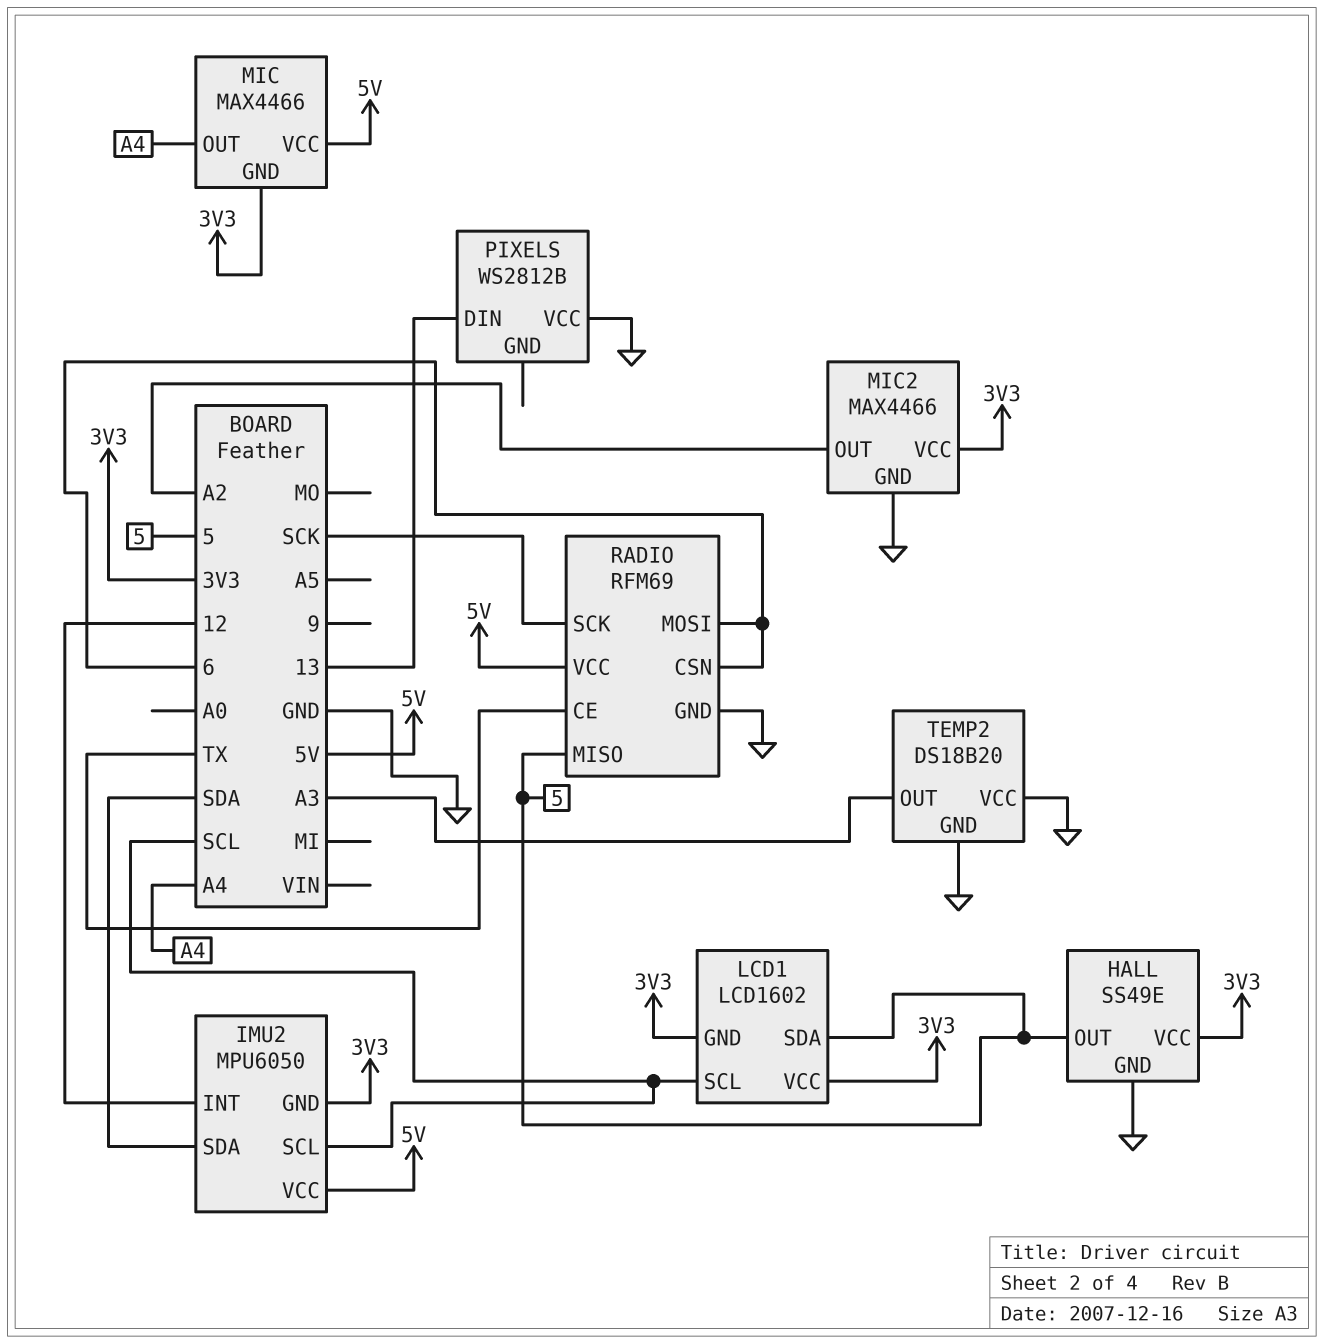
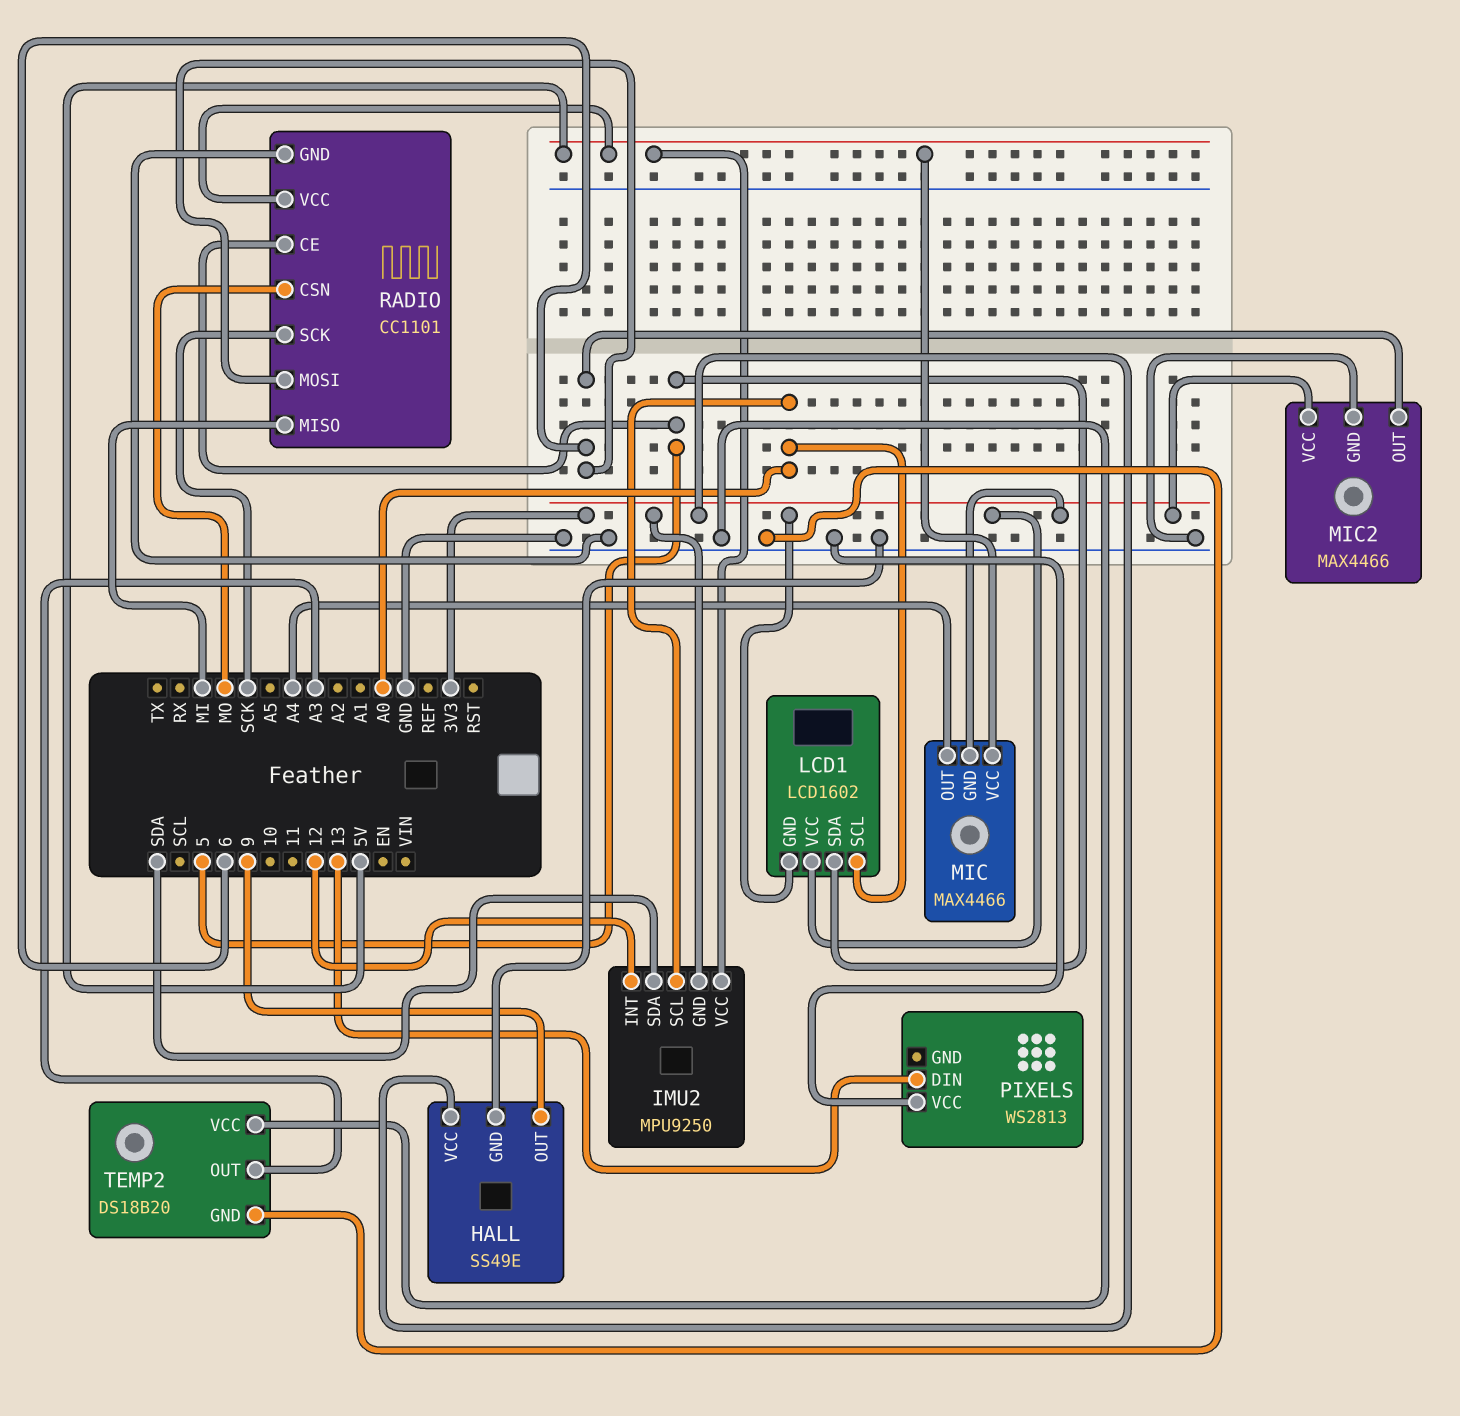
HALL pin OUT: 5 -> 9
IMU2: MPU6050 -> MPU9250
IMU2 pin SCL: SCL -> A0
LCD1 pin SCL: SCL -> A0
MIC2 pin OUT: A2 -> 6
PIXELS: WS2812B -> WS2813
RADIO: RFM69 -> CC1101
RADIO pin CE: TX -> 5
RADIO pin CSN: 6 -> MO
RADIO pin MISO: 5 -> MI

